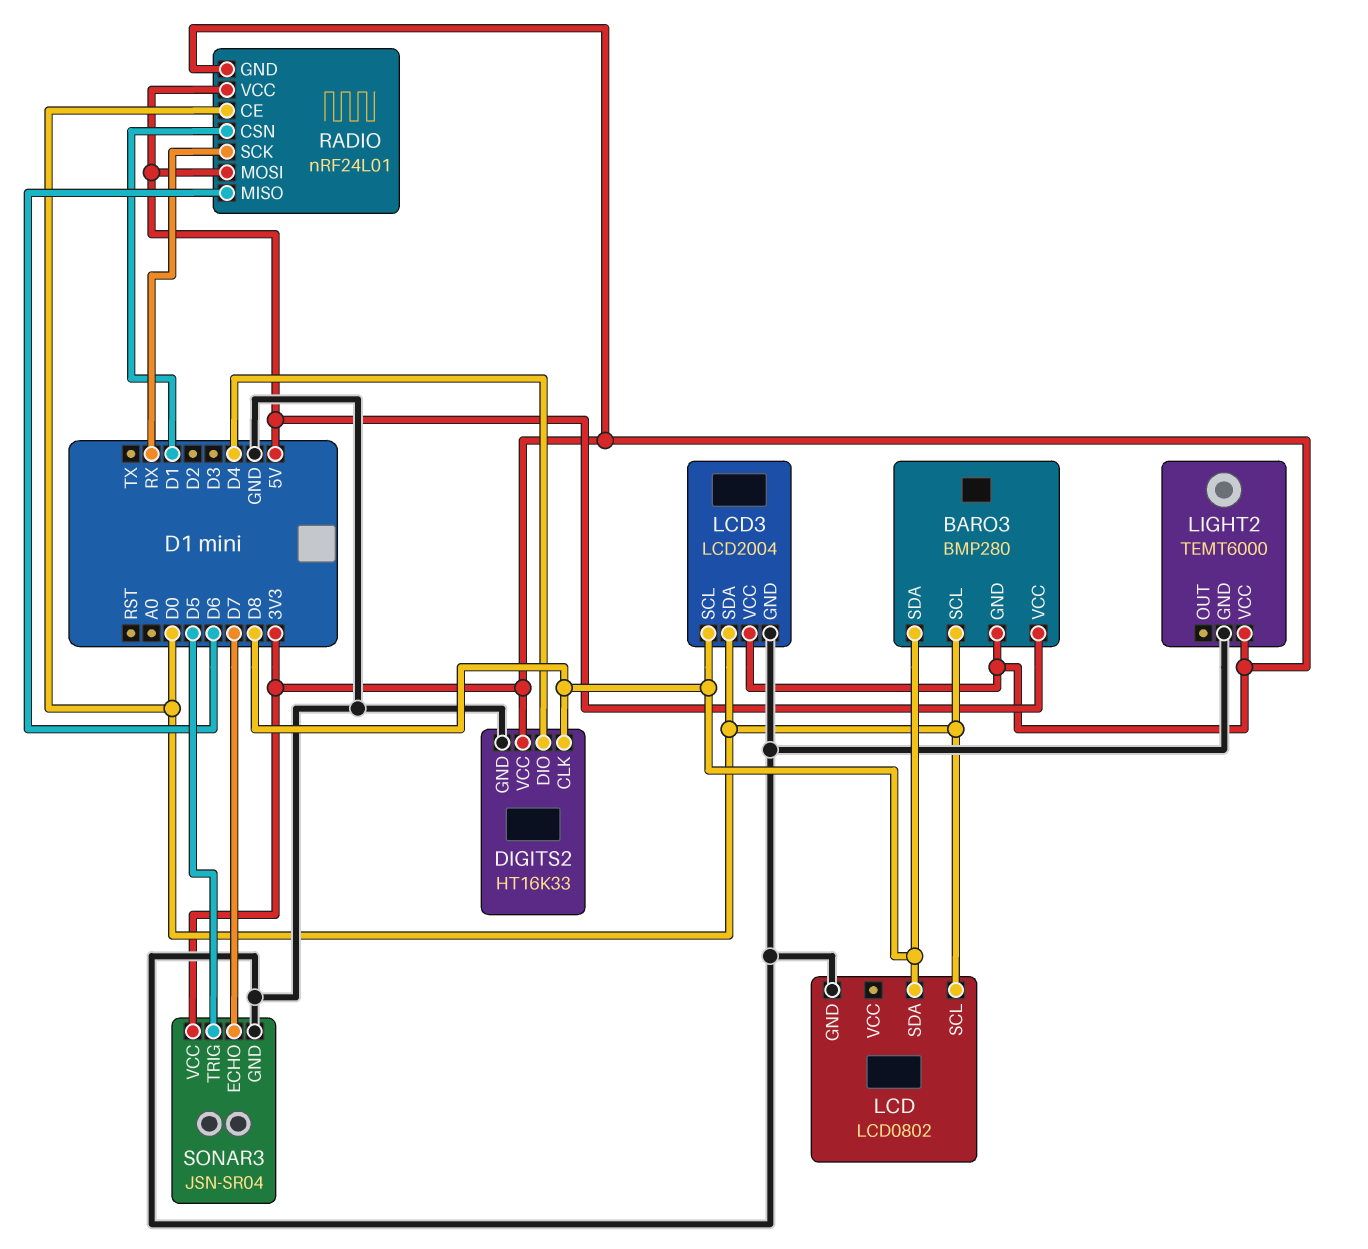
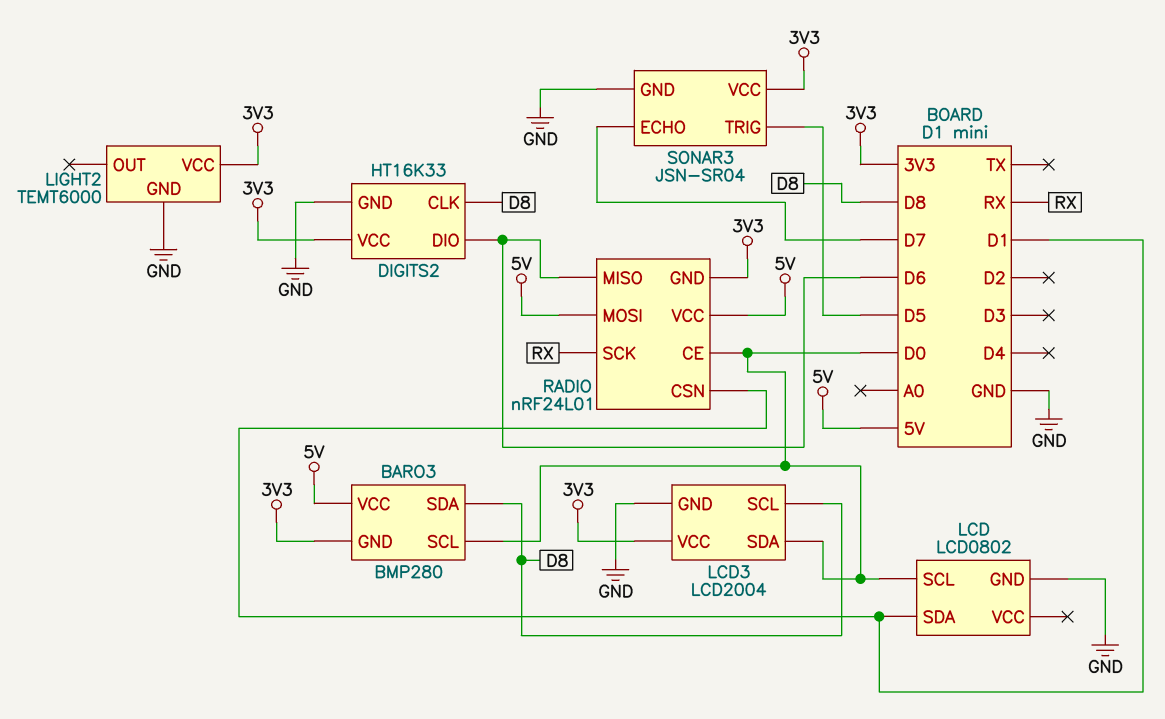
DIGITS2 pin DIO: D4 -> D6
LCD pin SDA: D8 -> D1

